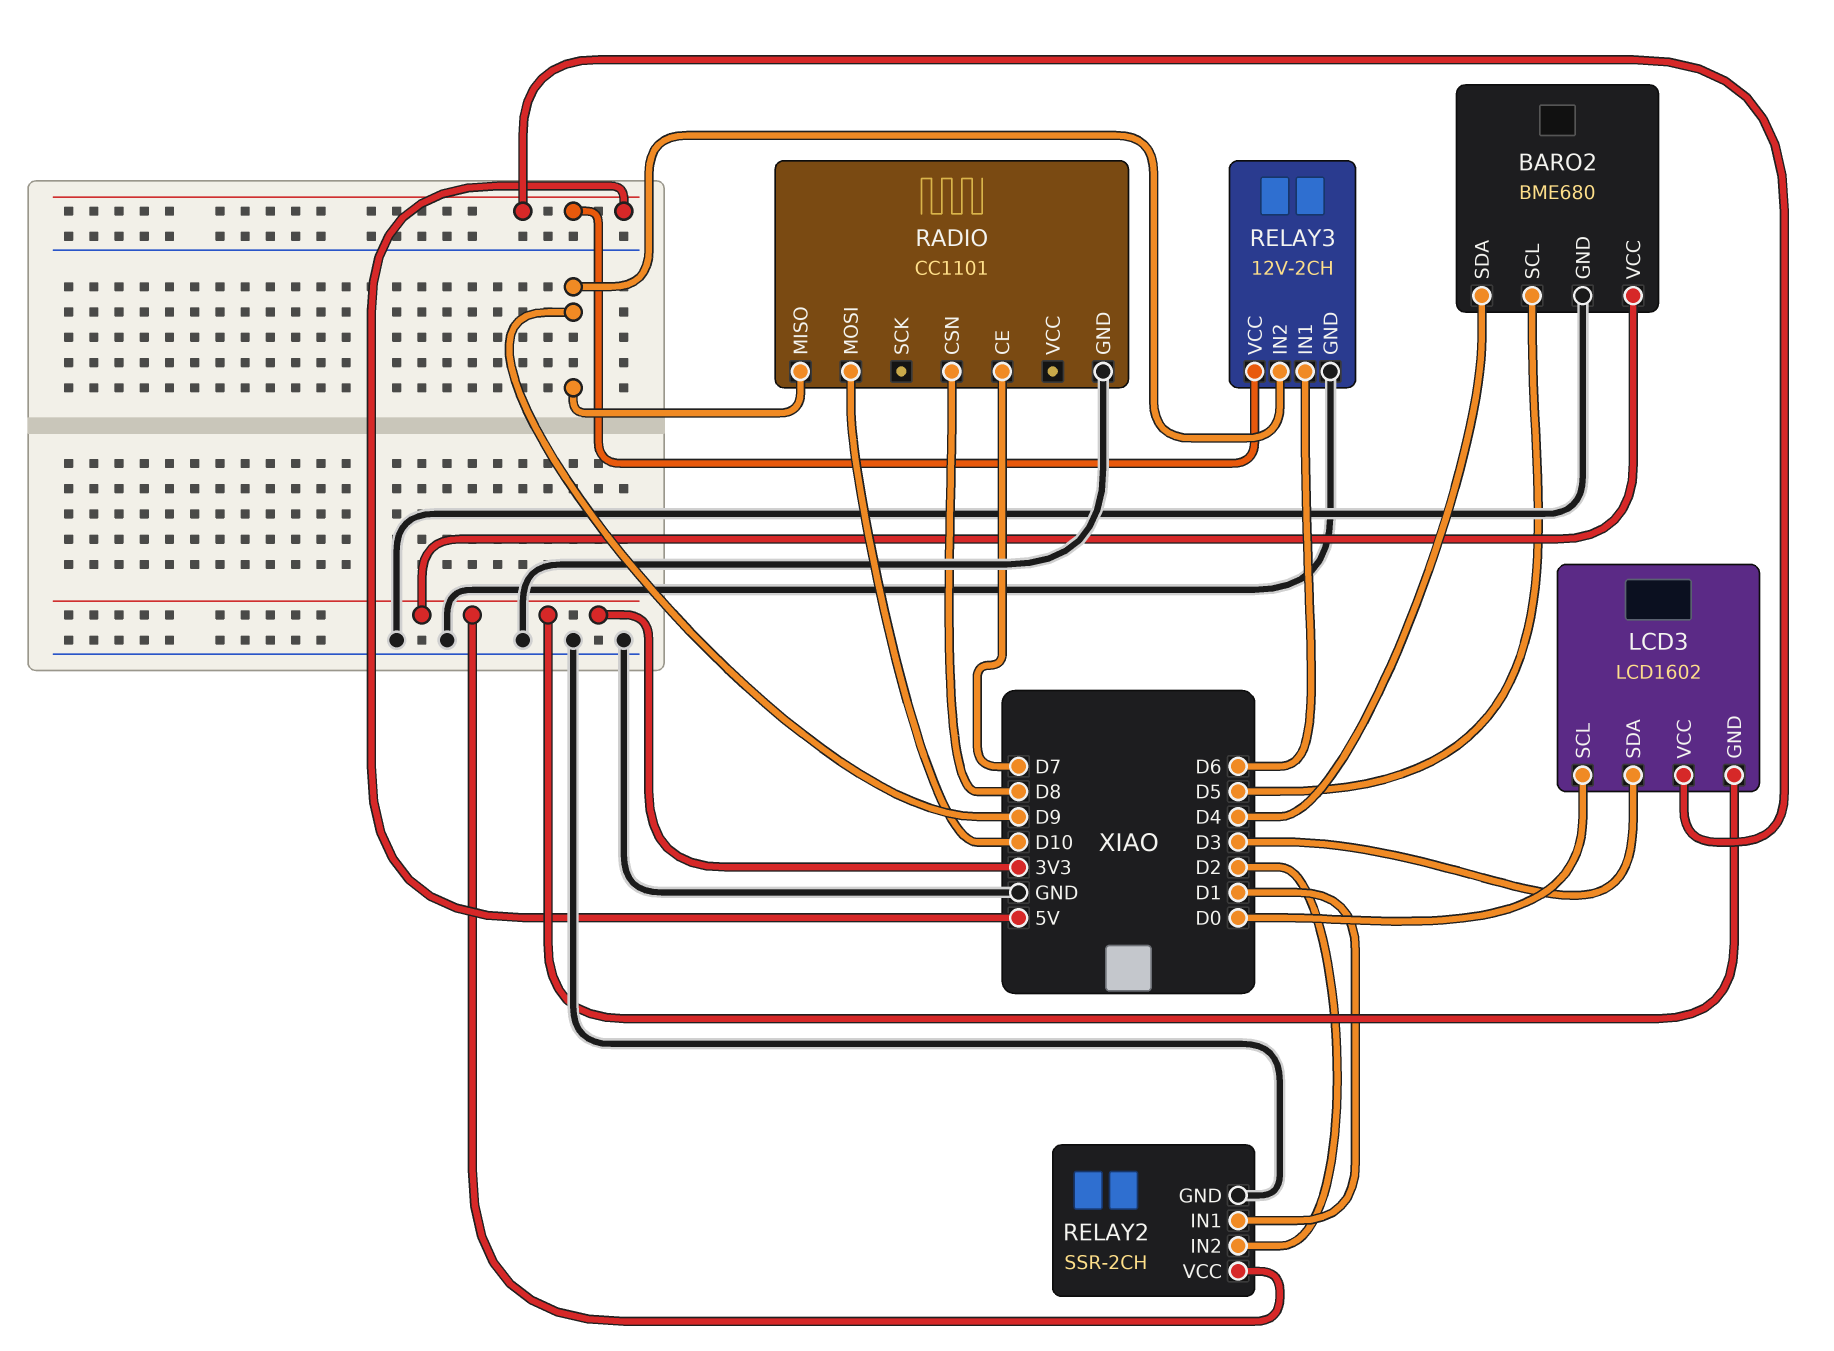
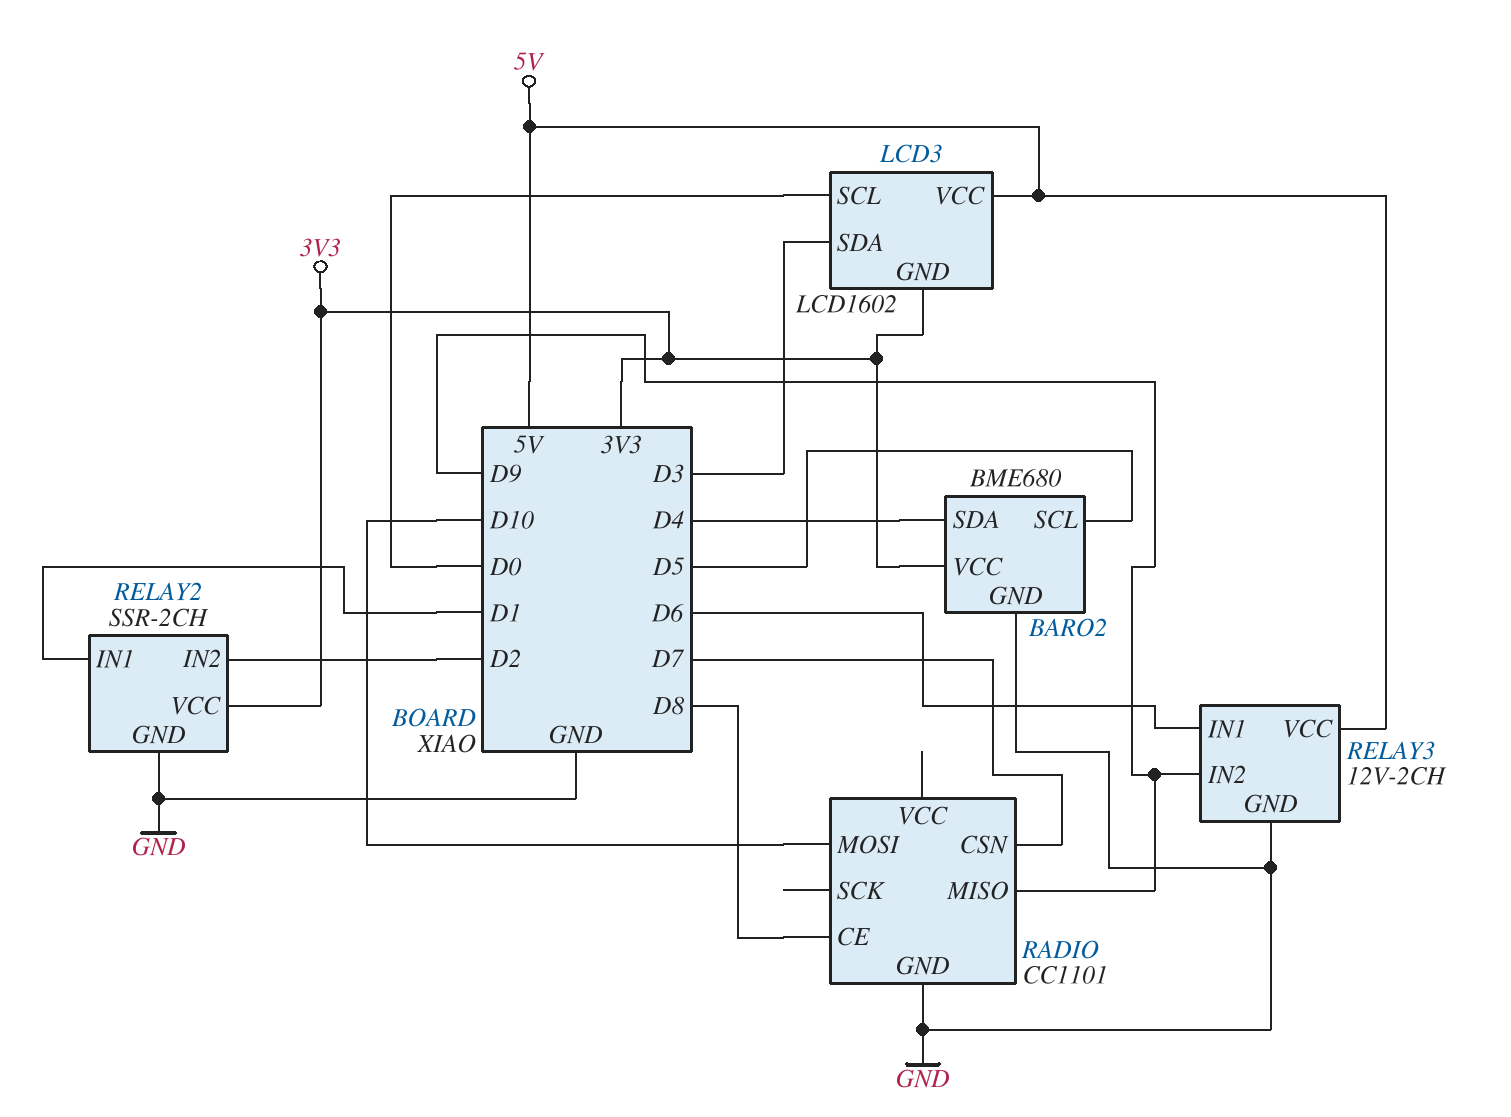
RADIO pin CE: D7 -> D8
RADIO pin CSN: D8 -> D7

